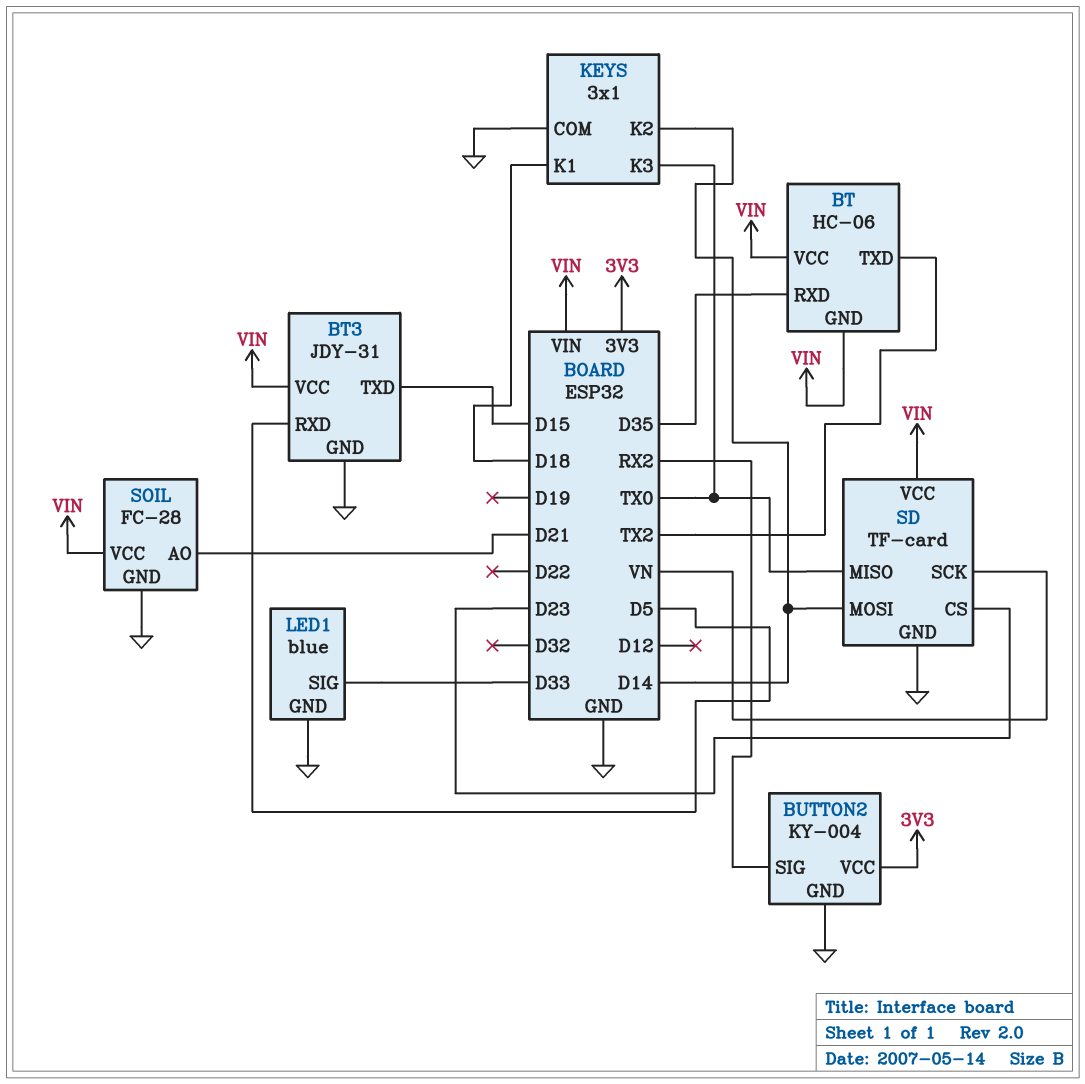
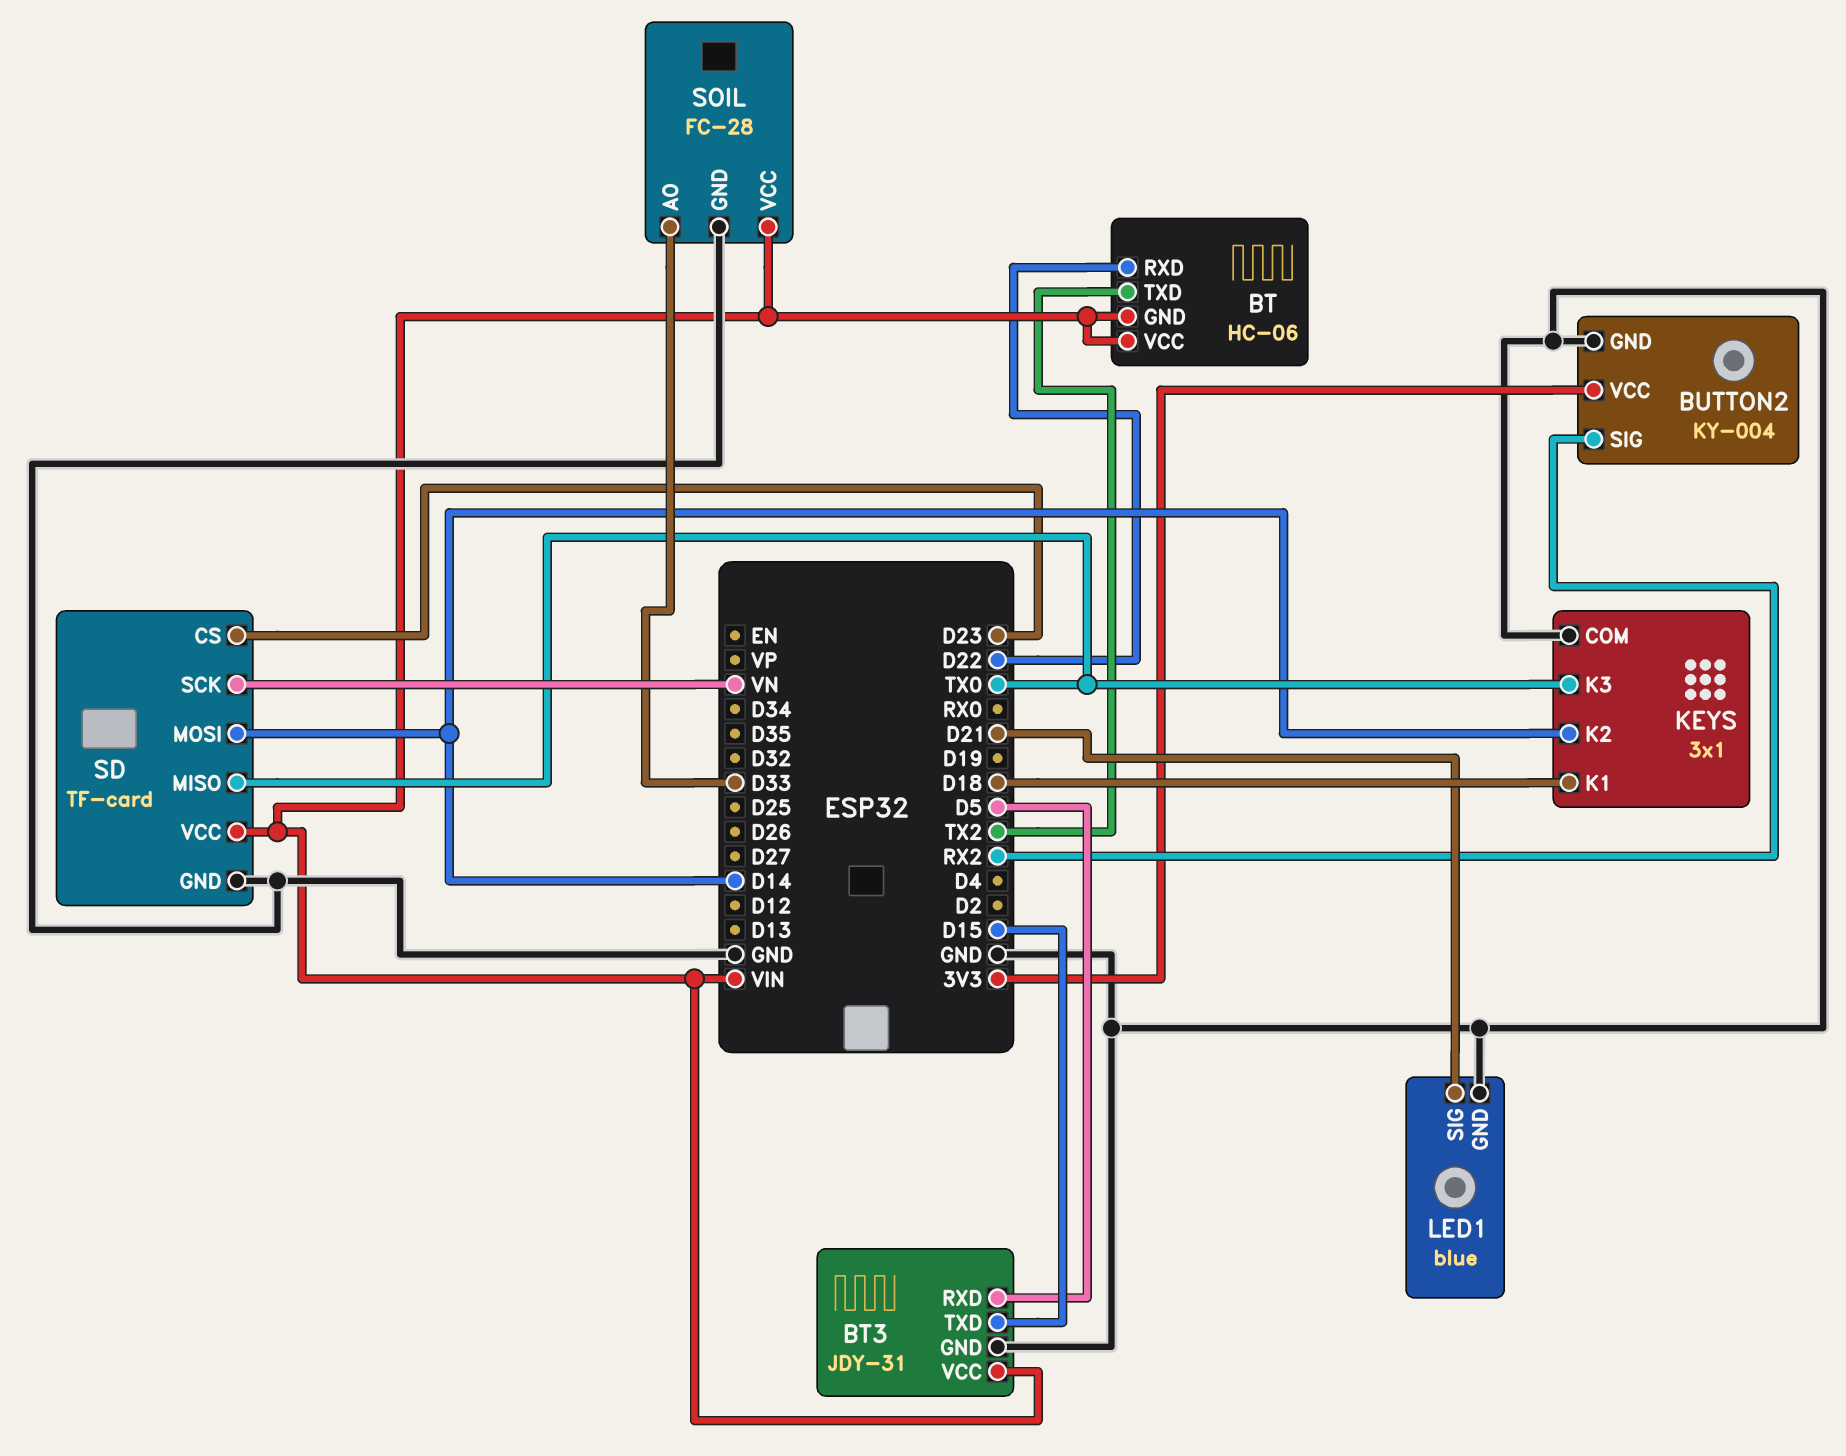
BT pin RXD: D35 -> D22
LED1 pin SIG: D33 -> D21
SOIL pin AO: D21 -> D33

